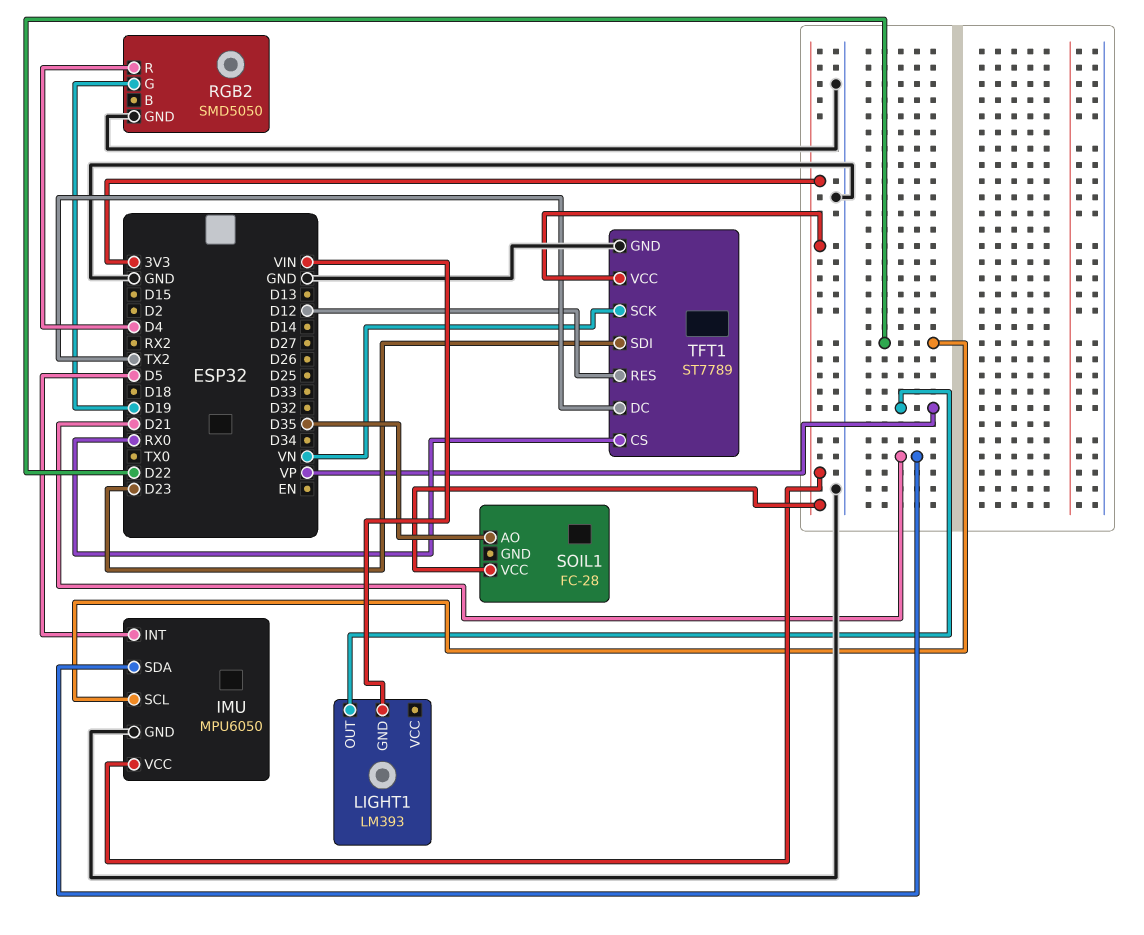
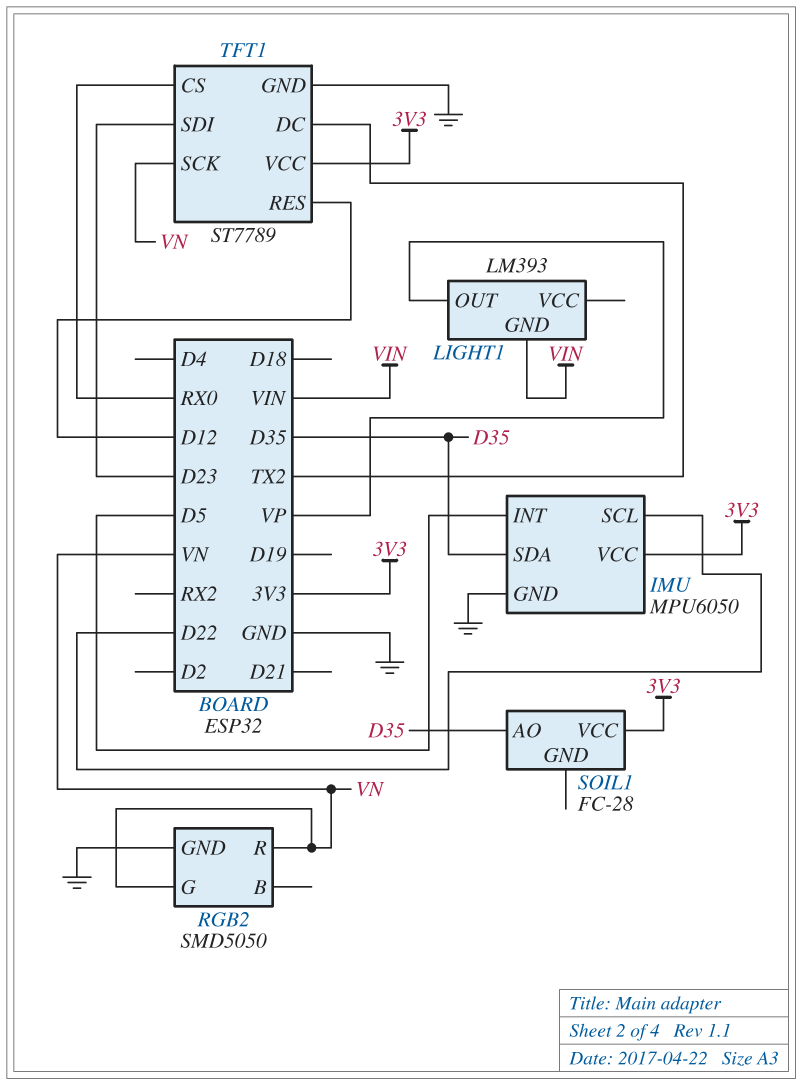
IMU pin SDA: D21 -> D35
RGB2 pin G: D19 -> VN
RGB2 pin R: D4 -> VN

